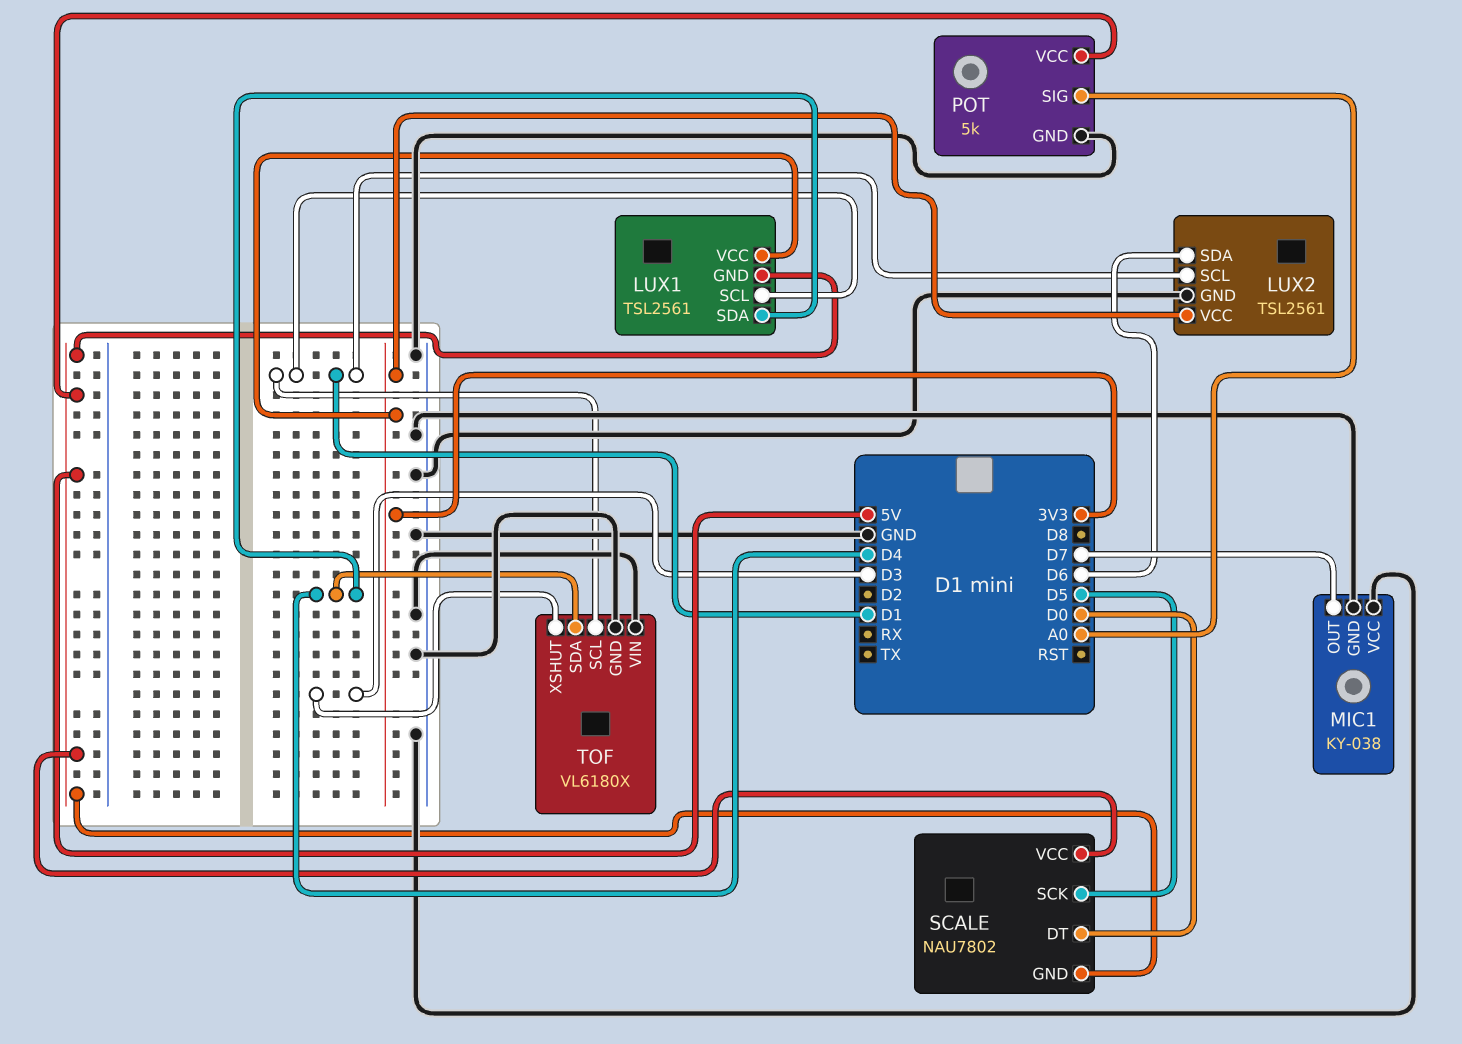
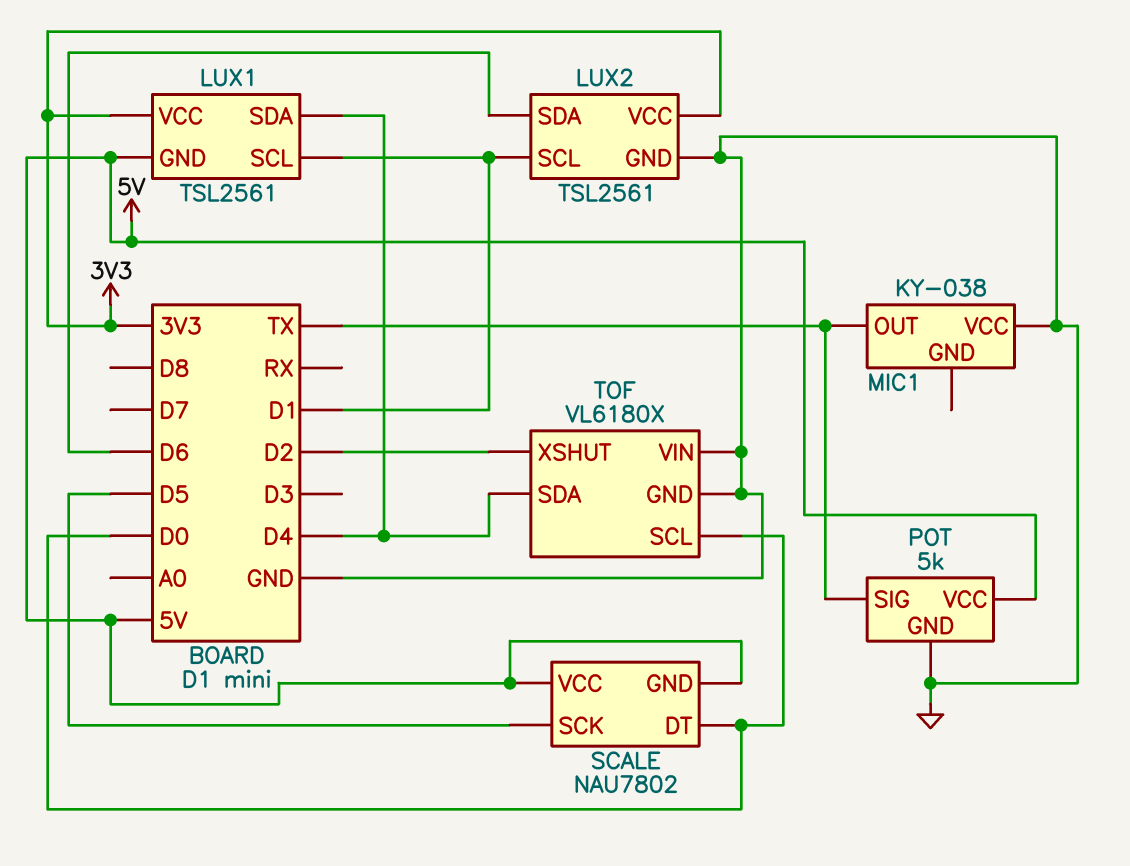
MIC1 pin GND: GND -> none
MIC1 pin OUT: D7 -> TX
POT pin SIG: A0 -> TX
TOF pin SCL: D1 -> D0
TOF pin XSHUT: D3 -> D2

